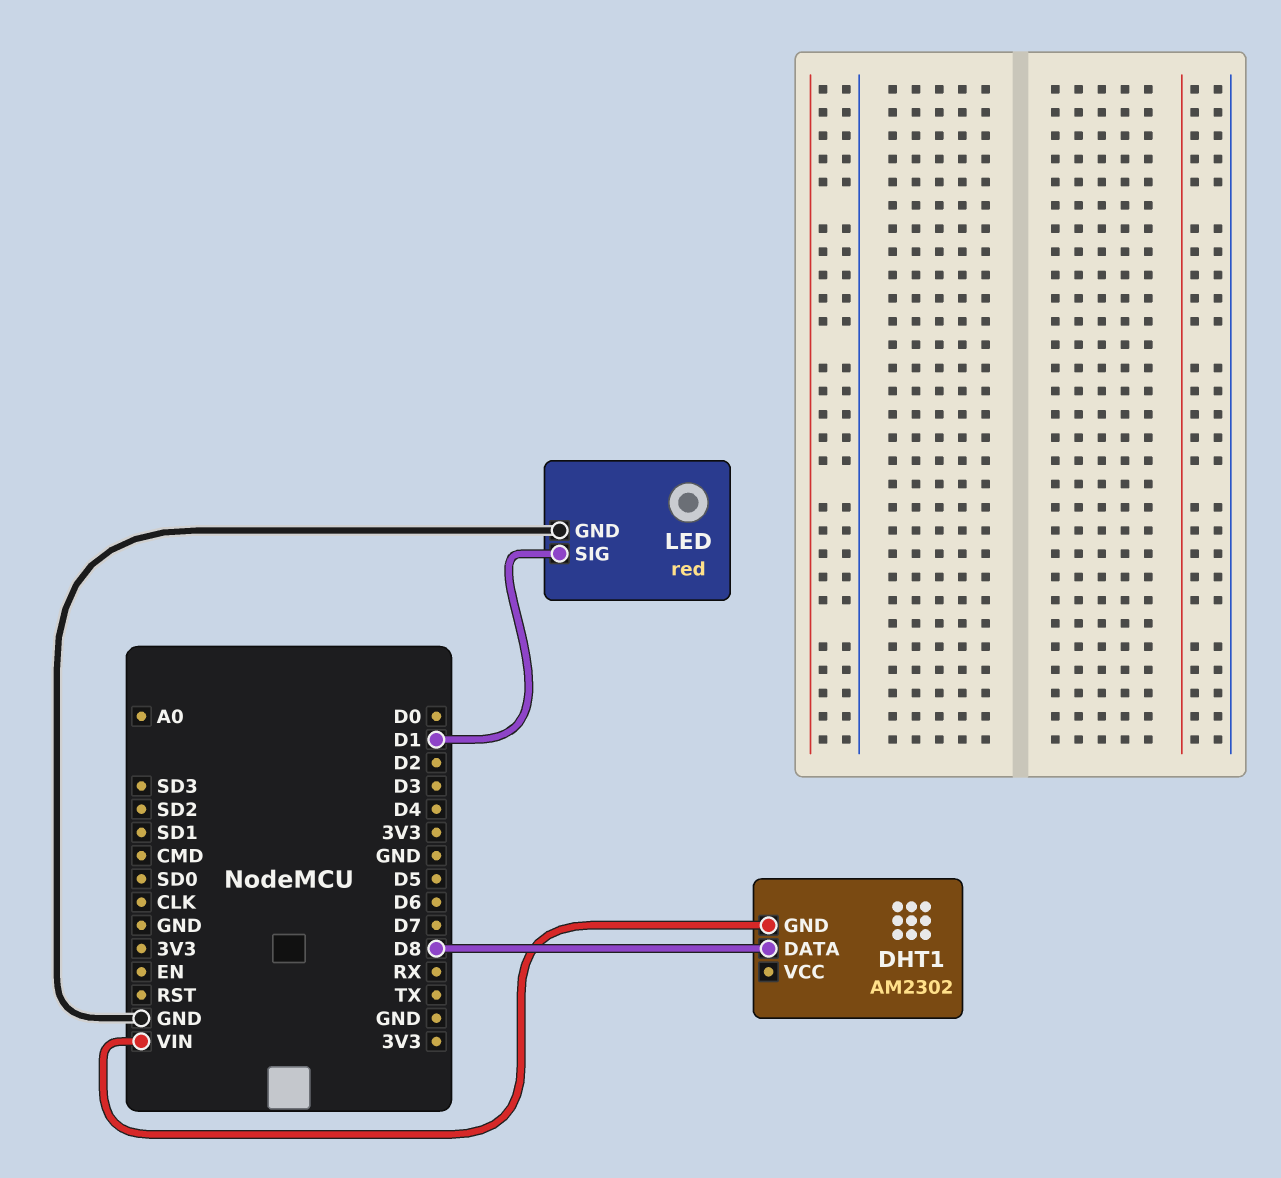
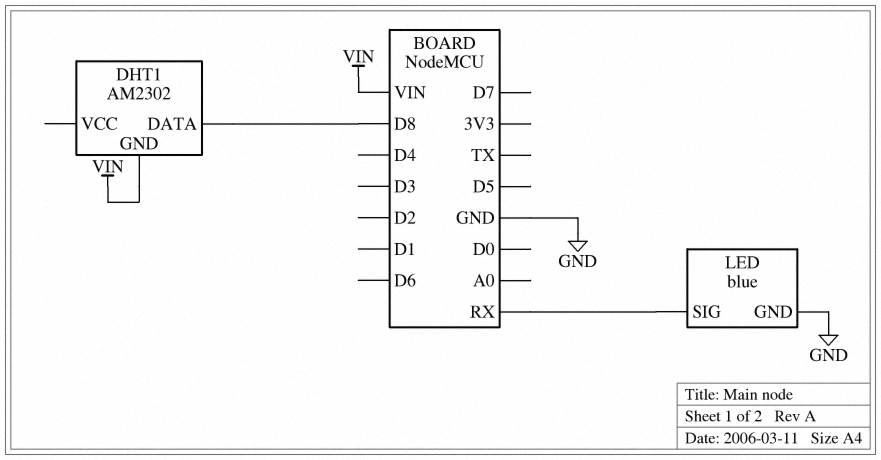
LED: red -> blue
LED pin SIG: D1 -> RX

